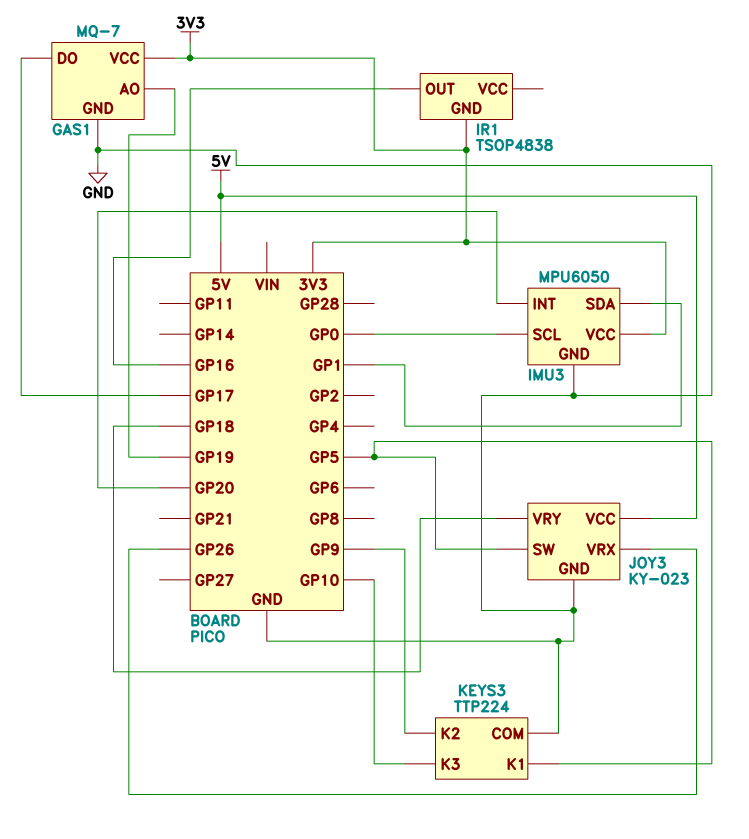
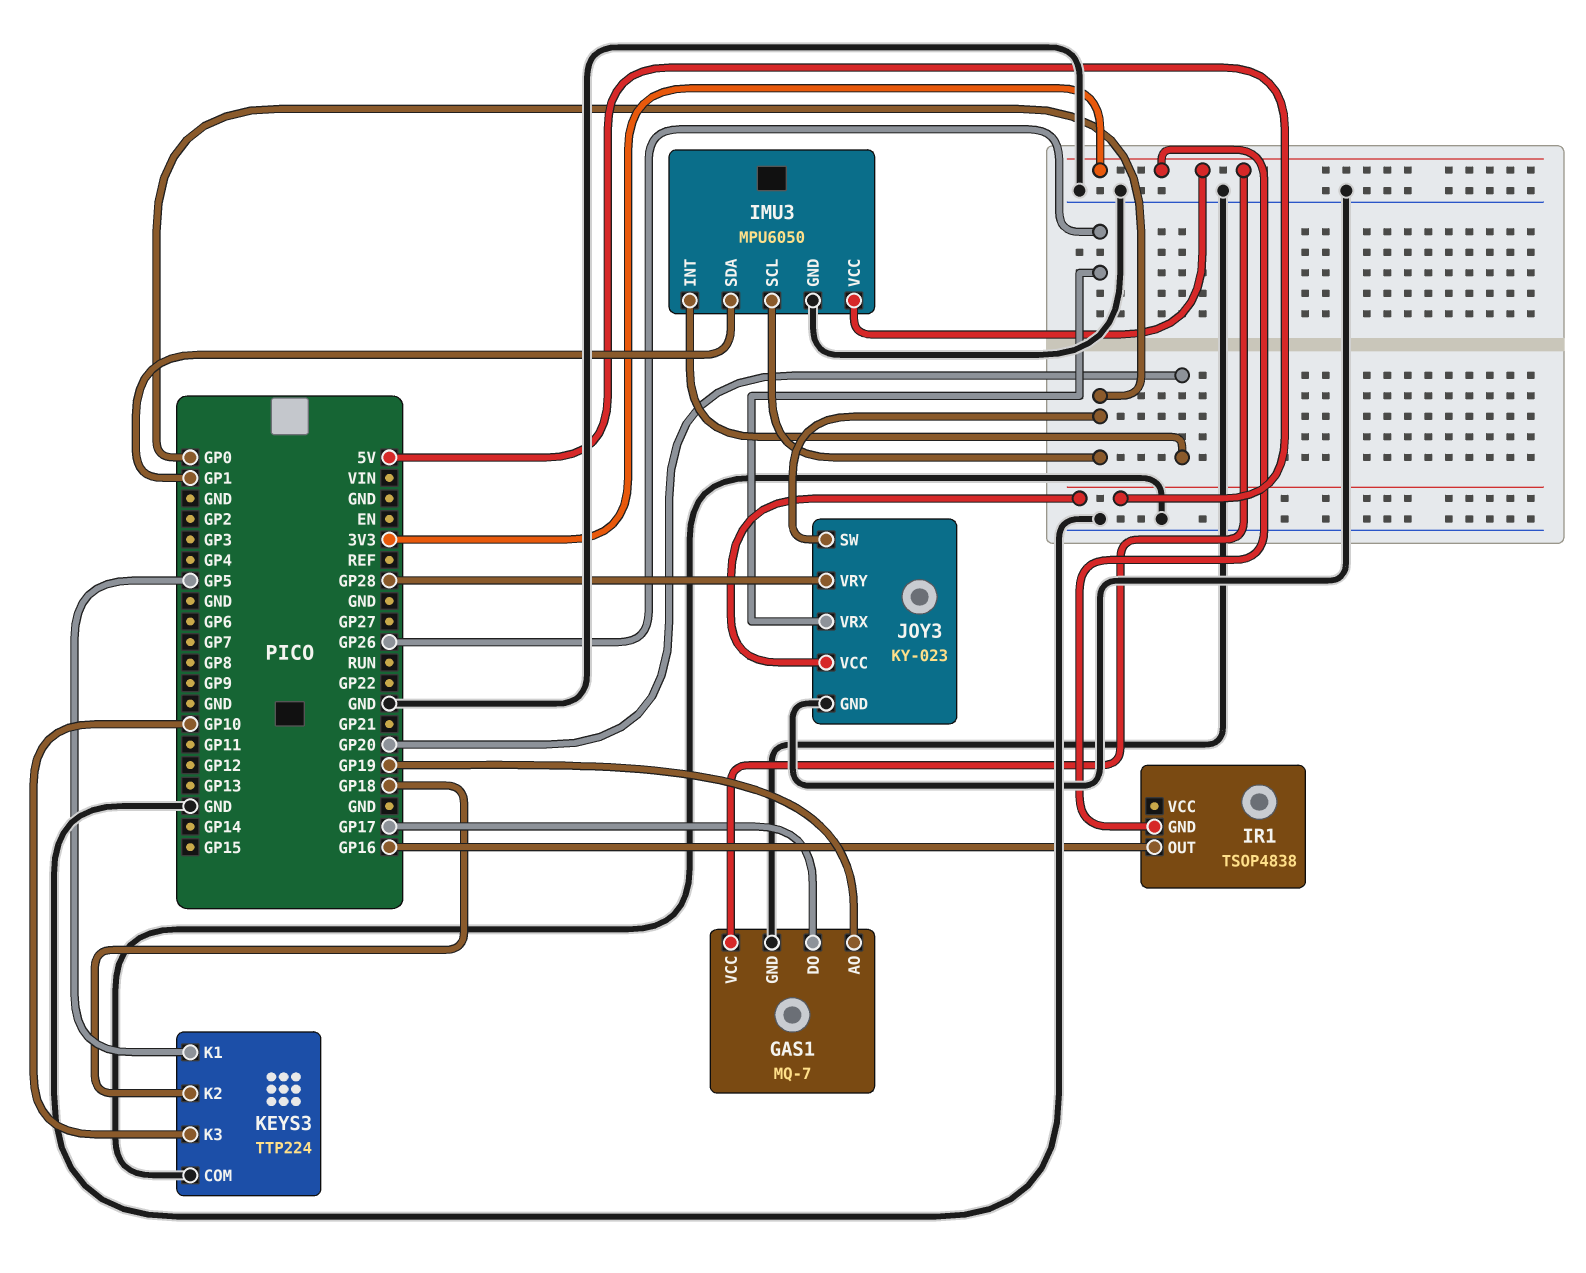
JOY3 pin SW: GP5 -> GP0
JOY3 pin VRY: GP18 -> GP28
KEYS3 pin K2: GP9 -> GP18

